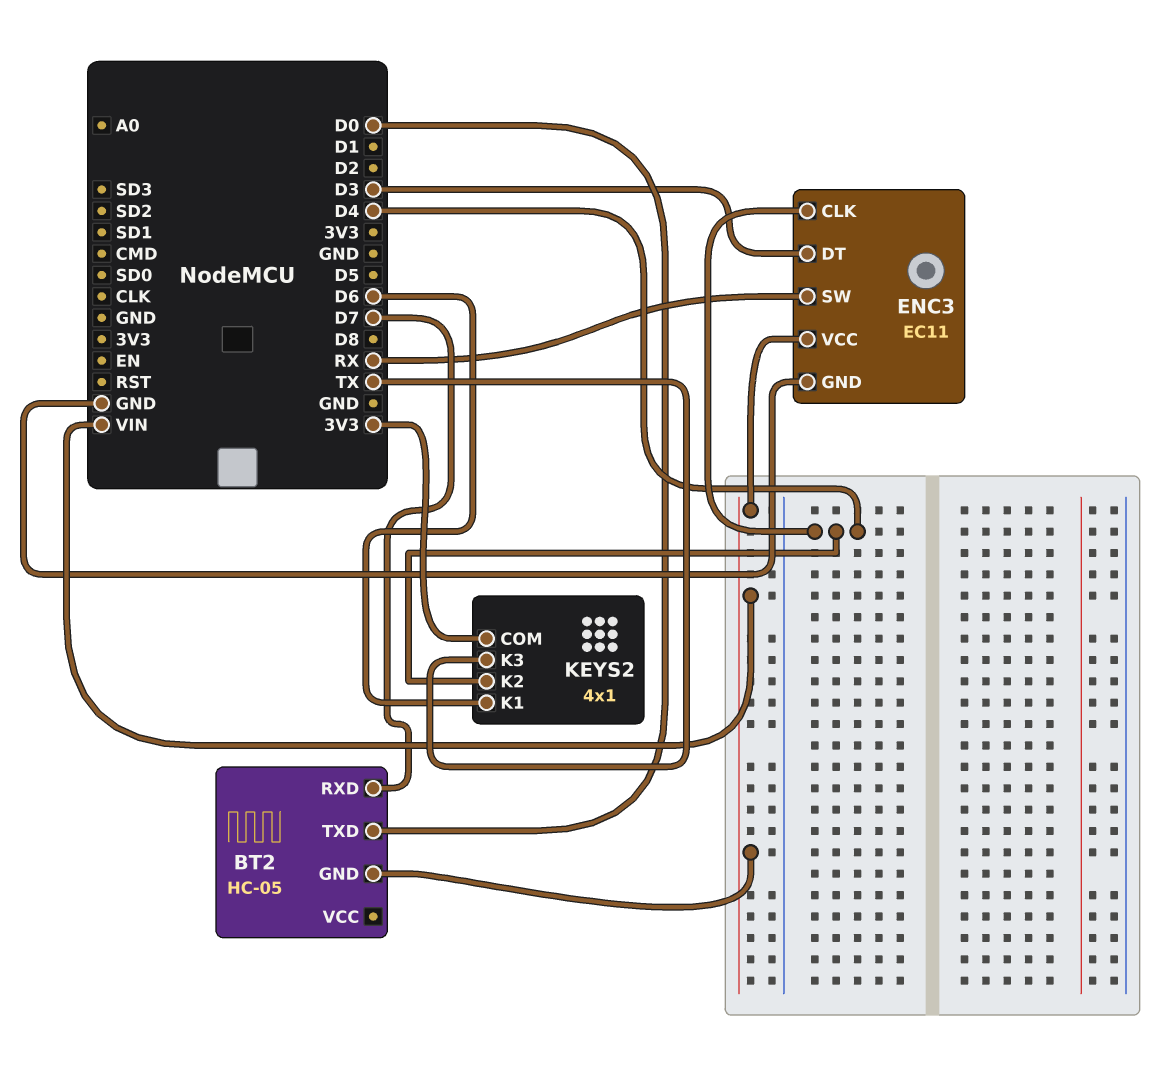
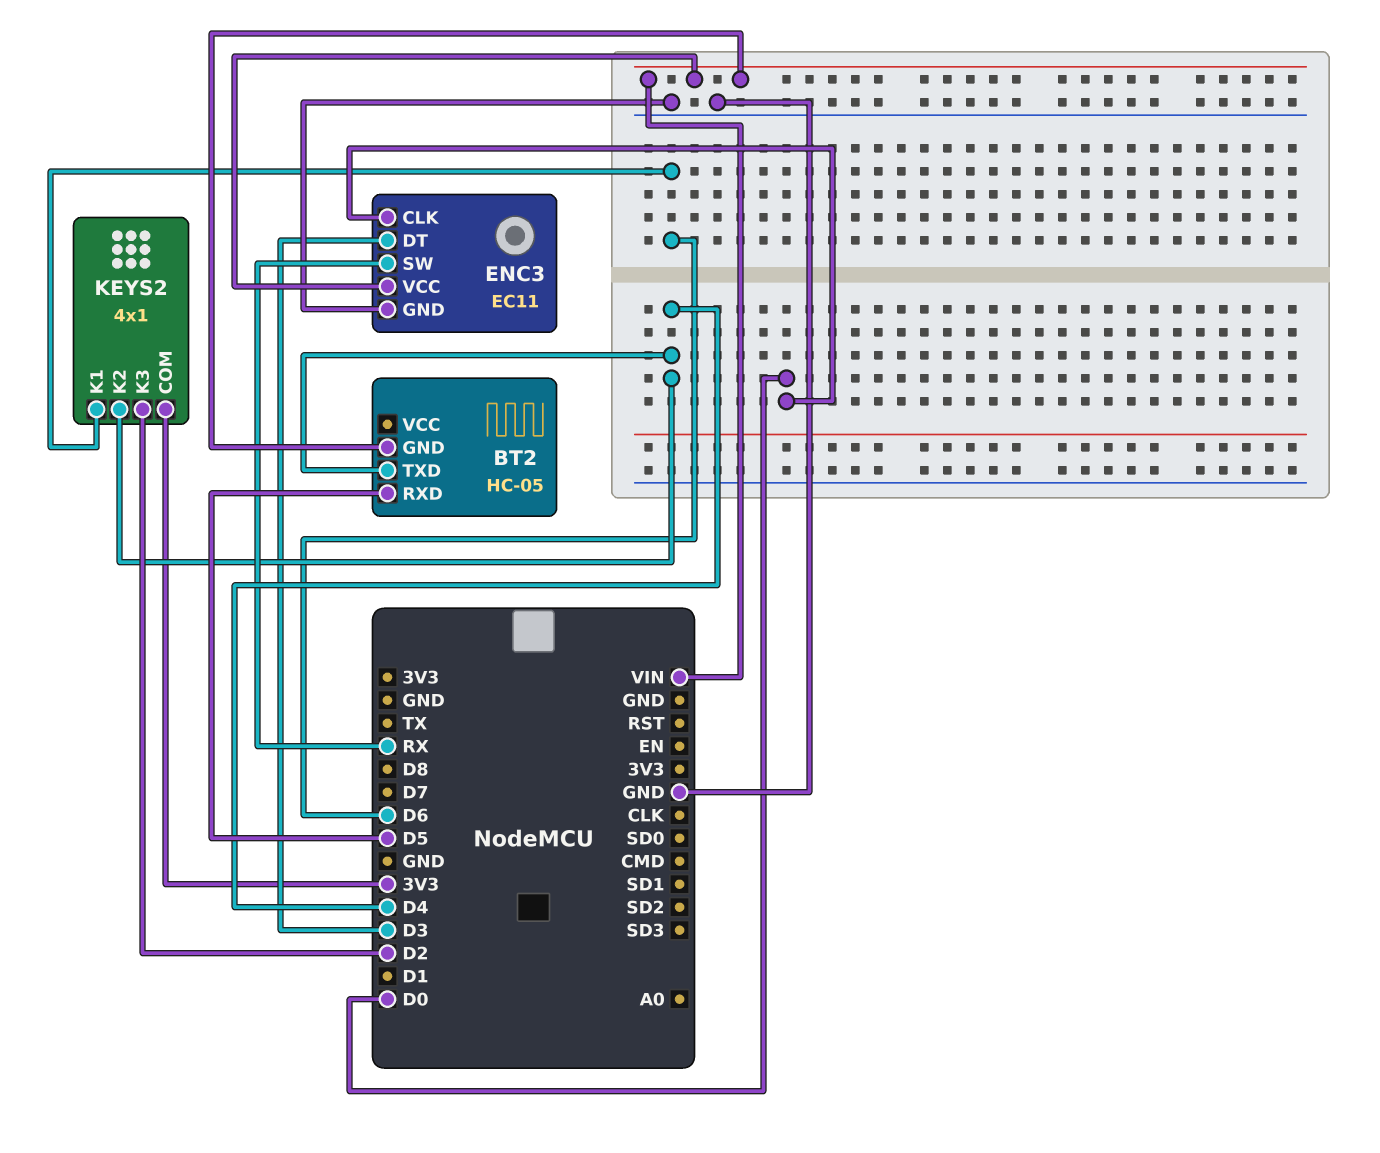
BT2 pin RXD: D7 -> D5
BT2 pin TXD: D0 -> D4
ENC3 pin CLK: D4 -> D0
KEYS2 pin K3: TX -> D2

